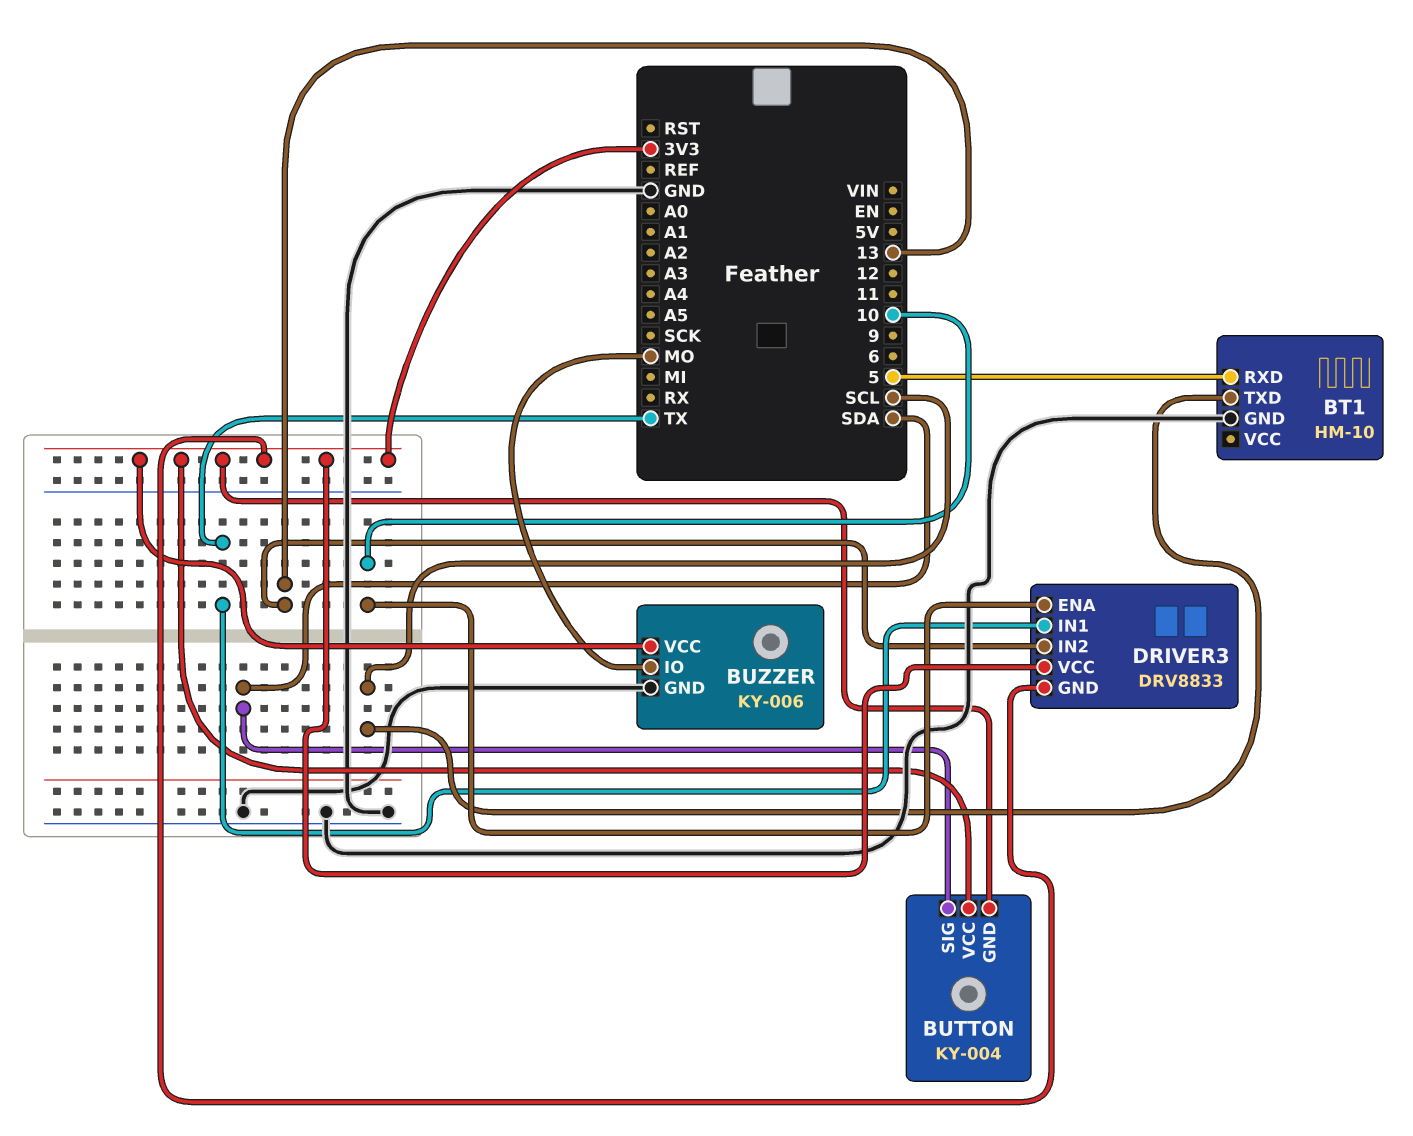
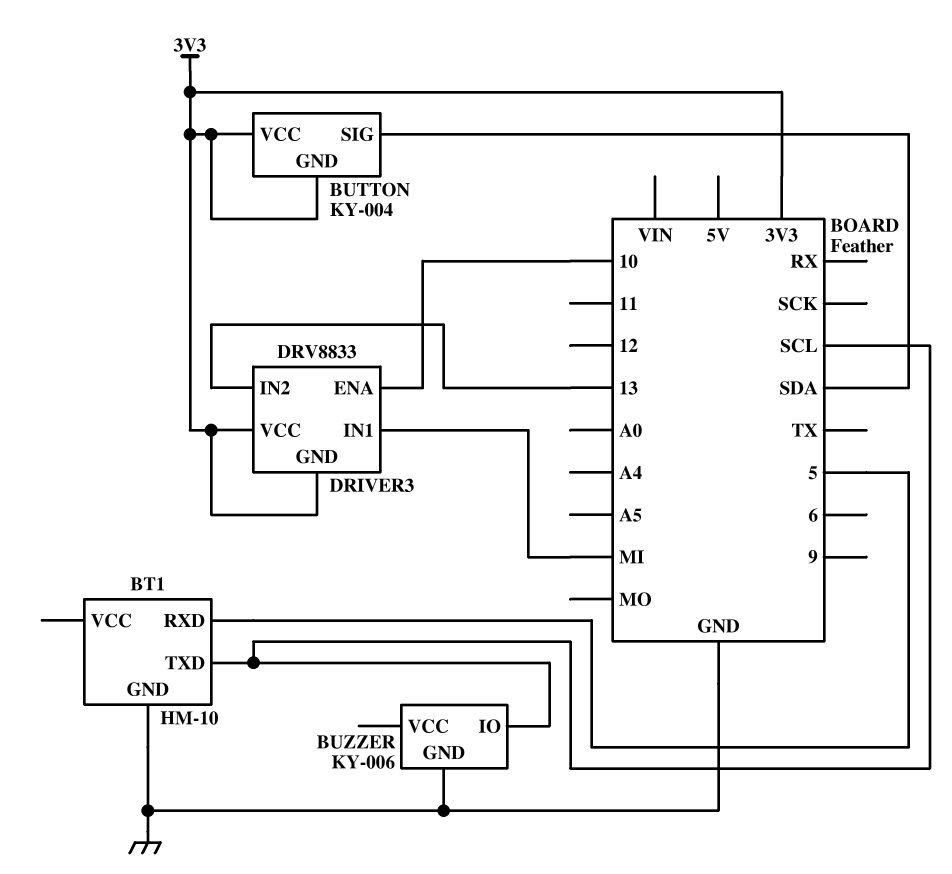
BUZZER pin IO: MO -> SCL
BUZZER pin VCC: 3V3 -> none
DRIVER3 pin IN1: TX -> MI

